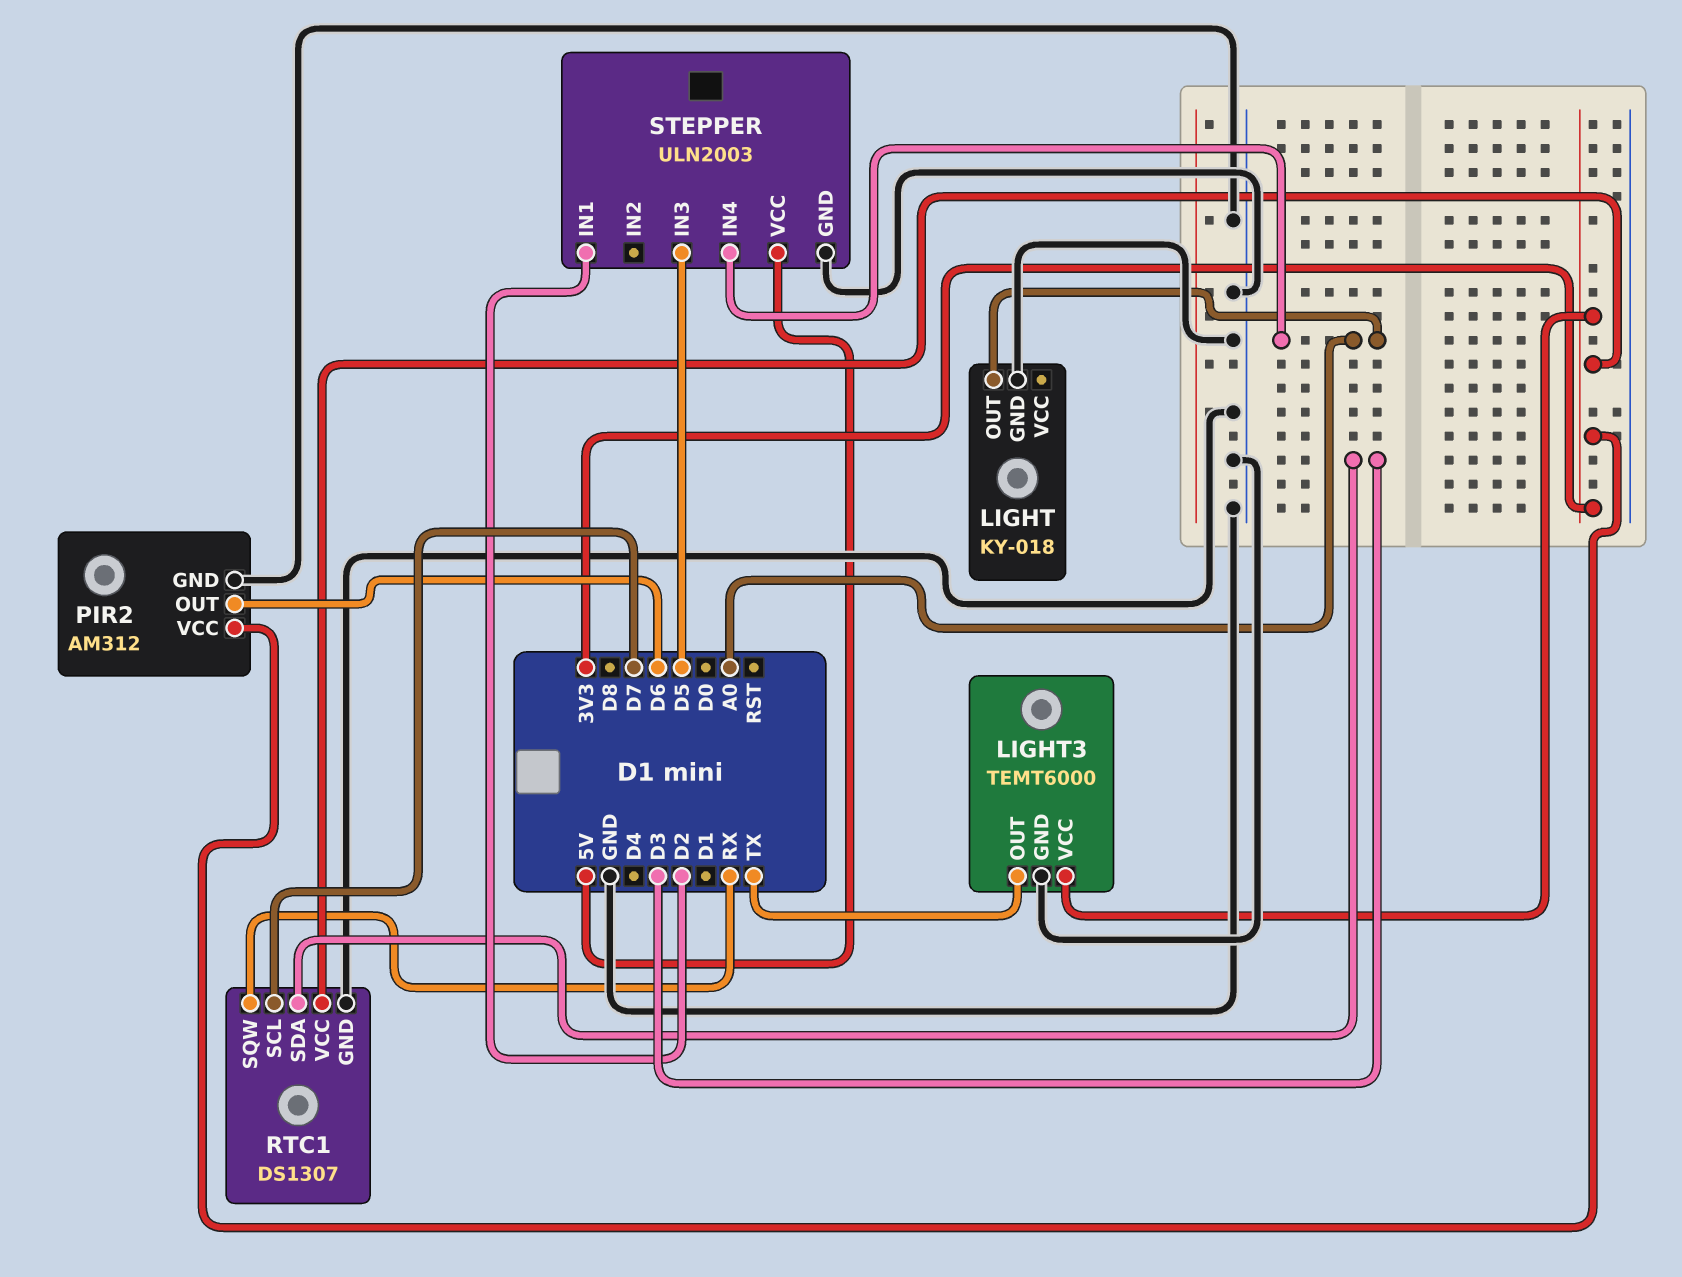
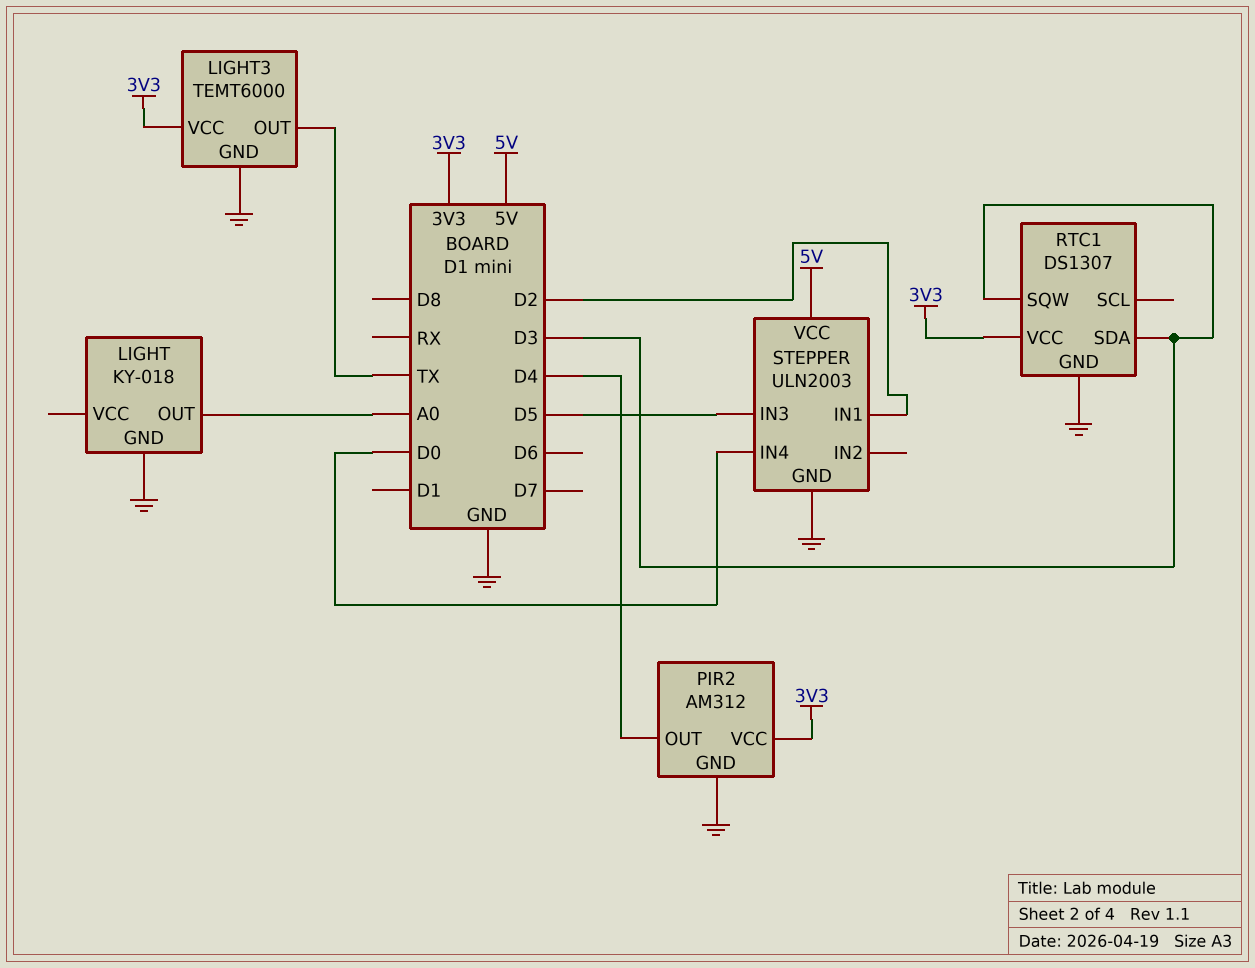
PIR2 pin OUT: D6 -> D4
RTC1 pin SCL: D7 -> none
RTC1 pin SQW: RX -> D3
STEPPER pin IN4: A0 -> D0

